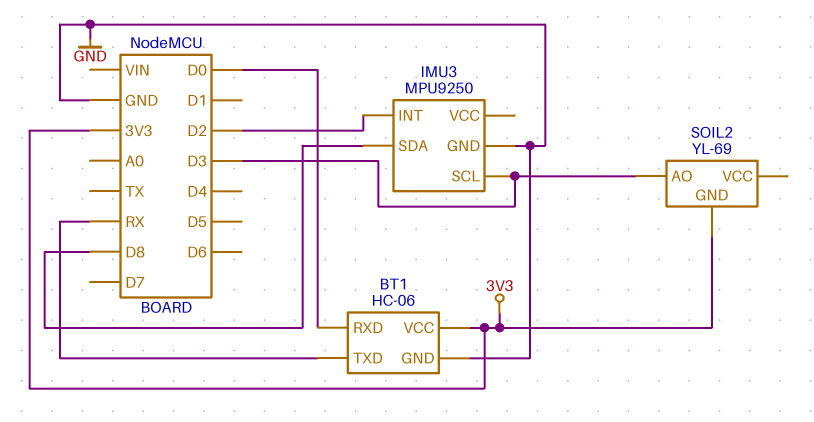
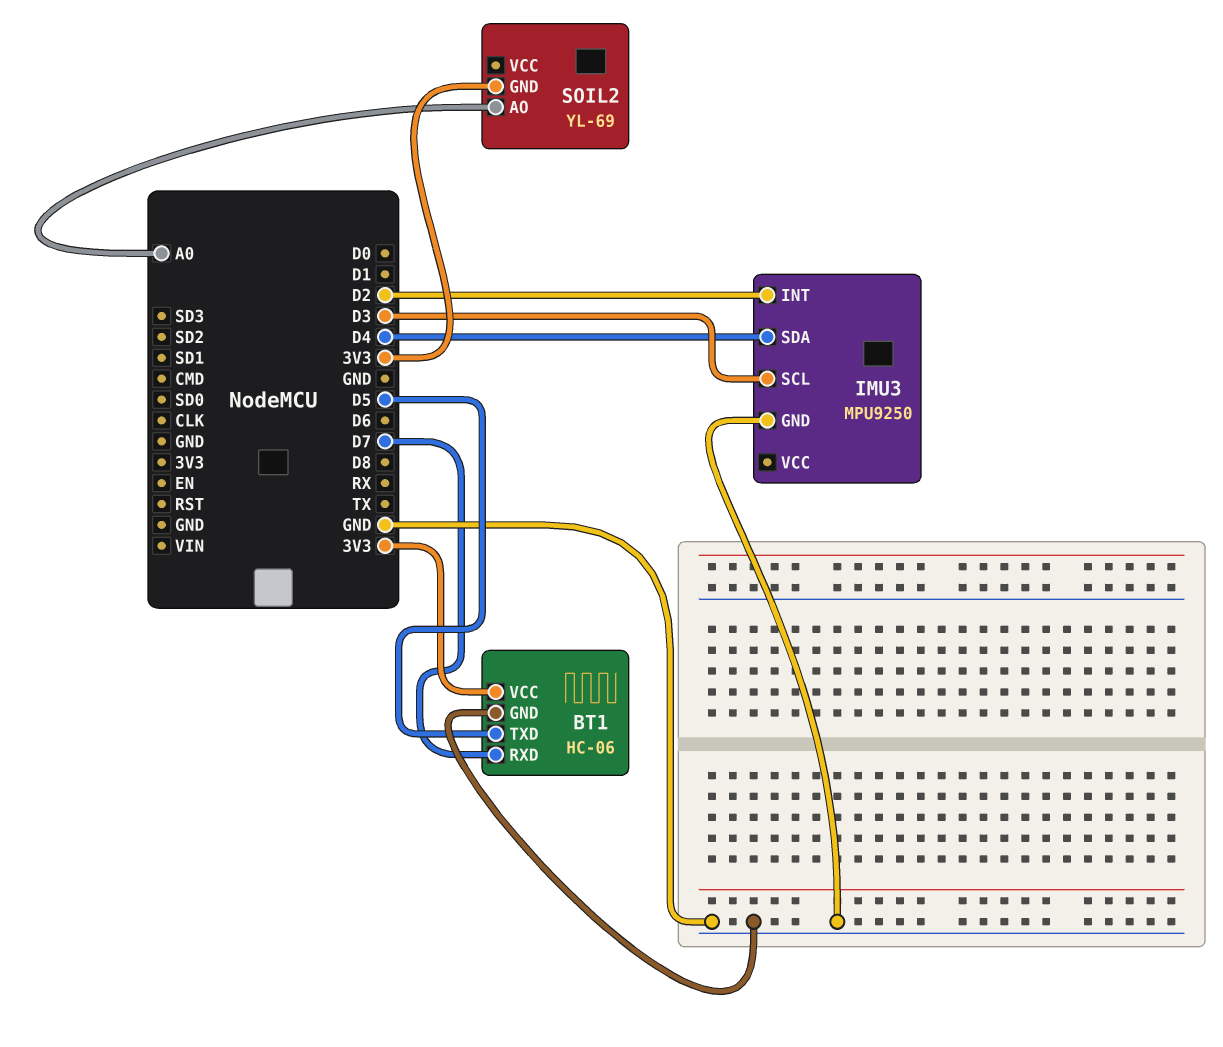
BT1 pin RXD: D0 -> D7
BT1 pin TXD: RX -> D5
IMU3 pin SDA: D8 -> D4
SOIL2 pin AO: D3 -> A0

